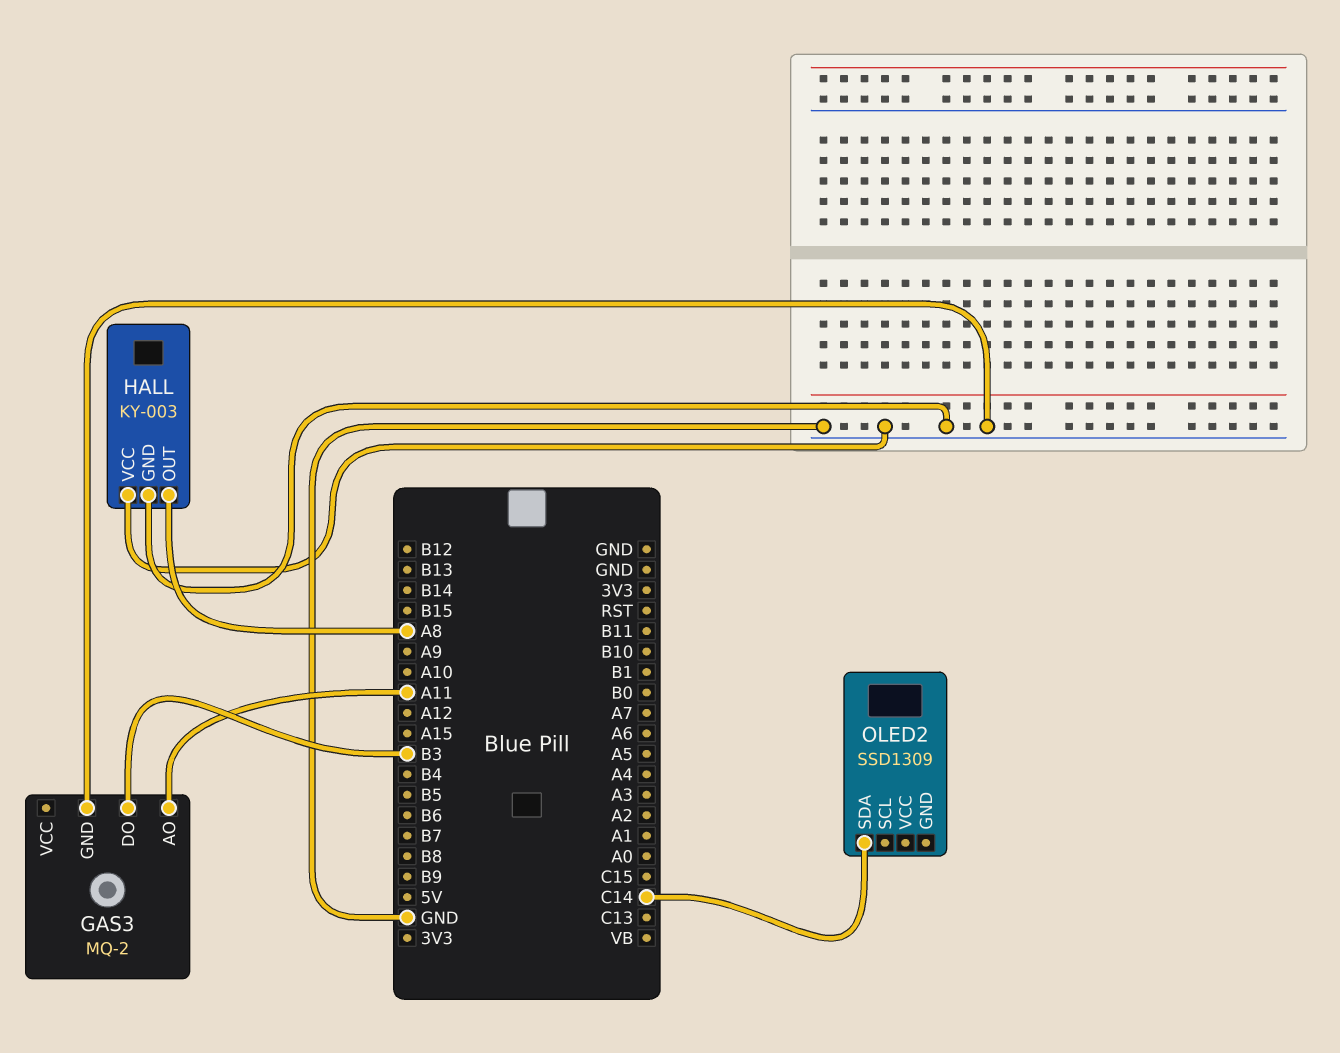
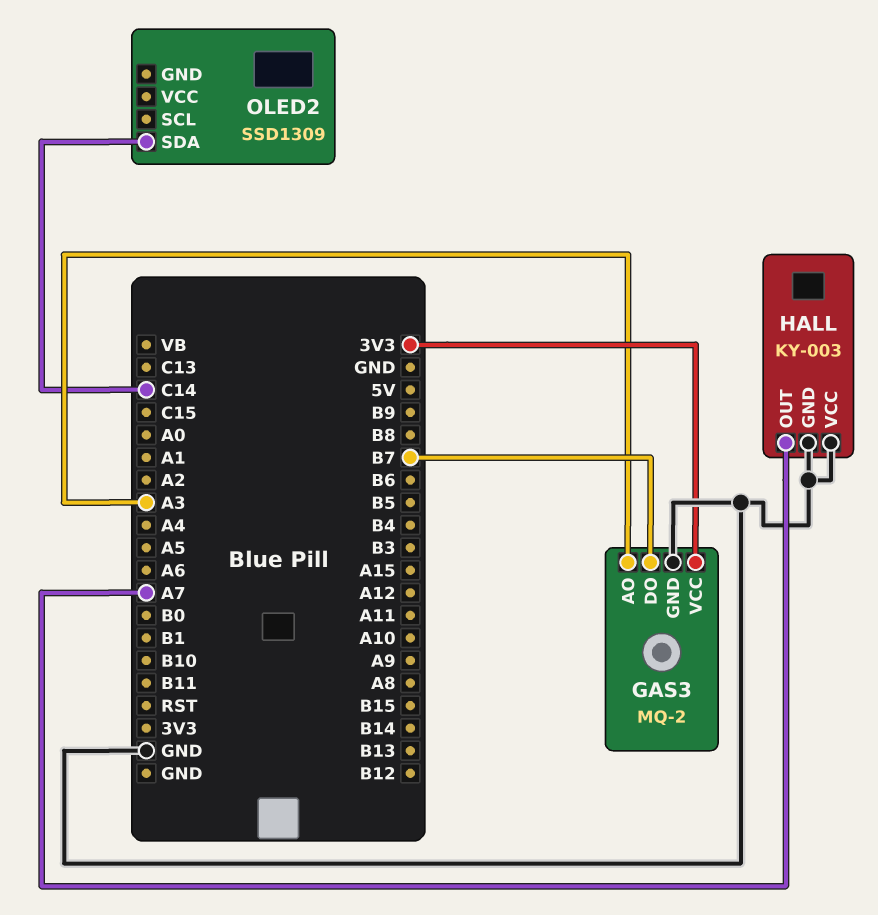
GAS3 pin AO: A11 -> A3
GAS3 pin DO: B3 -> B7
GAS3 pin VCC: none -> 3V3
HALL pin OUT: A8 -> A7

